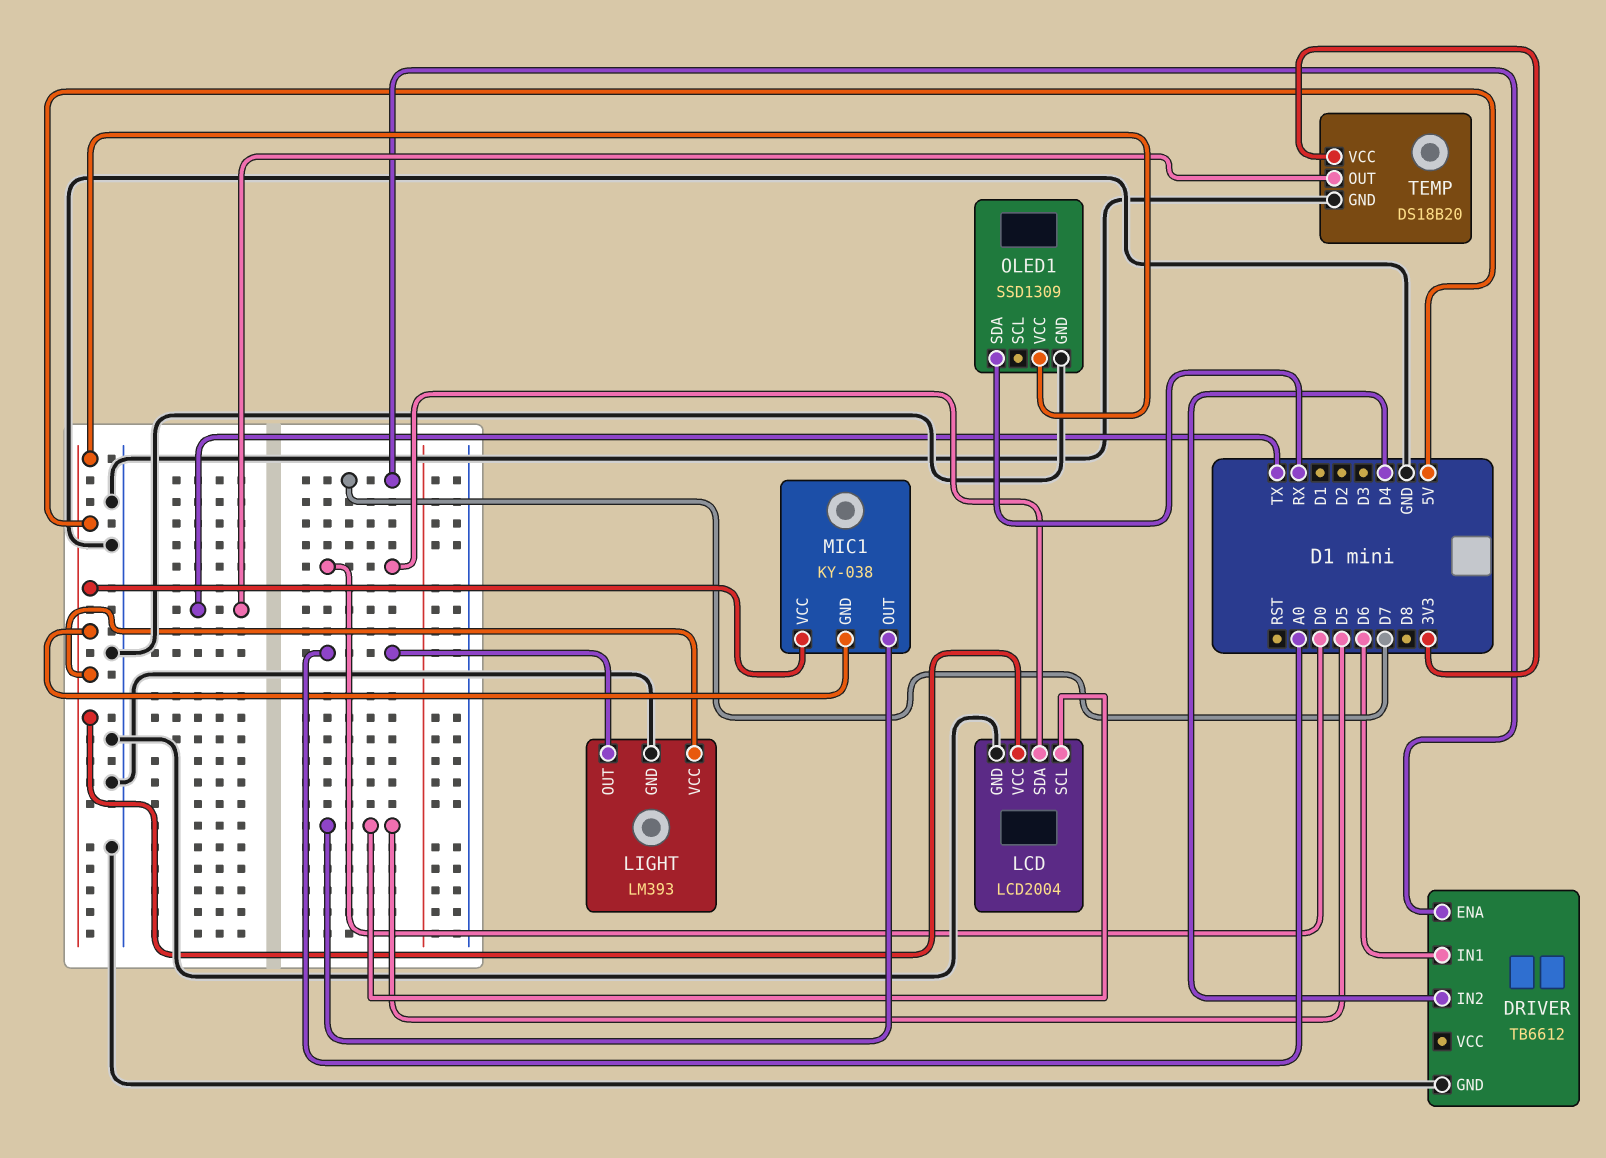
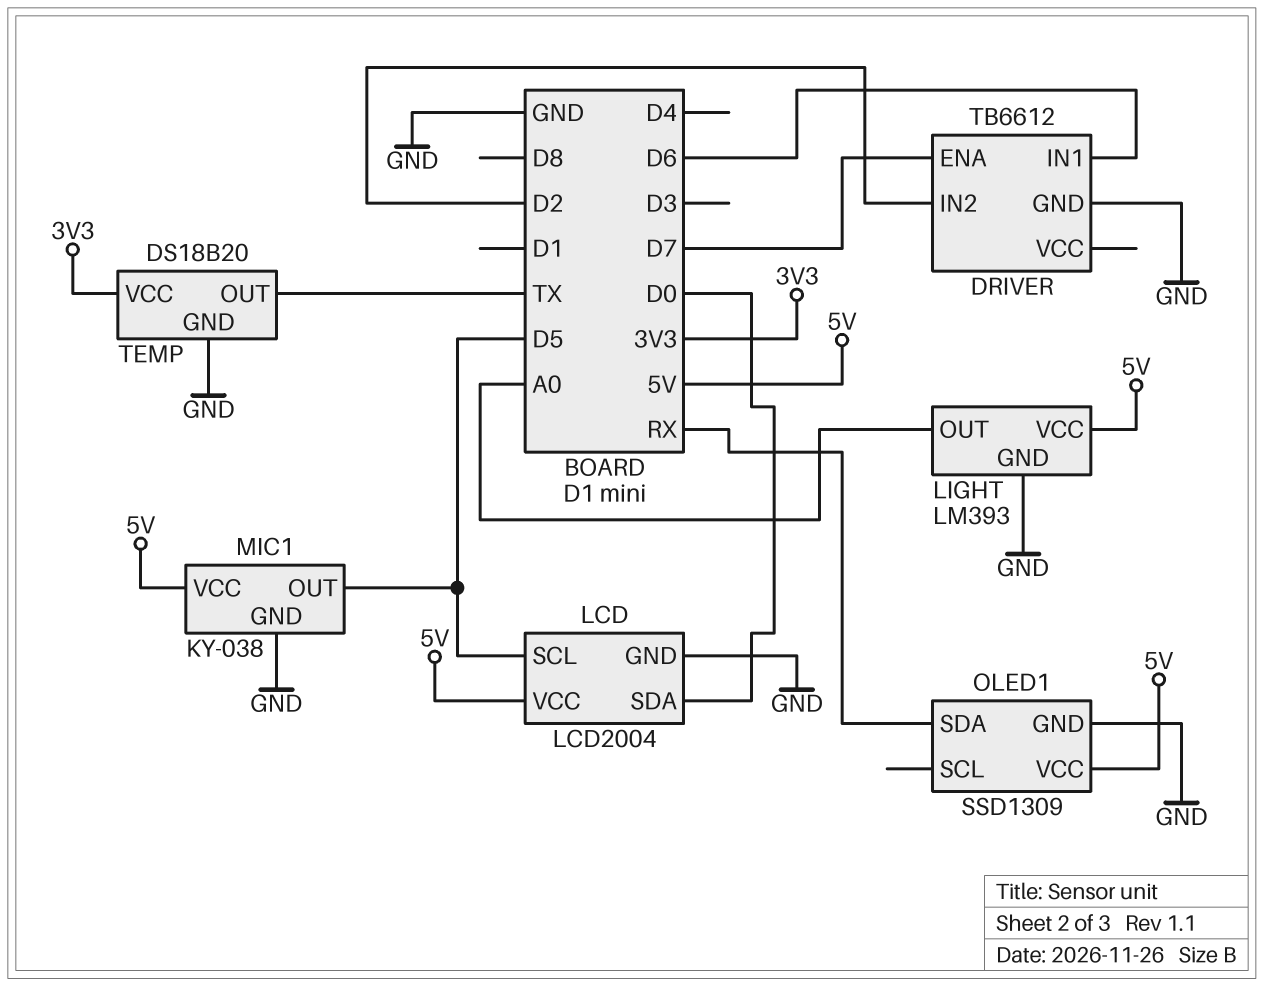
DRIVER pin IN2: D4 -> D2
MIC1 pin GND: 5V -> GND

